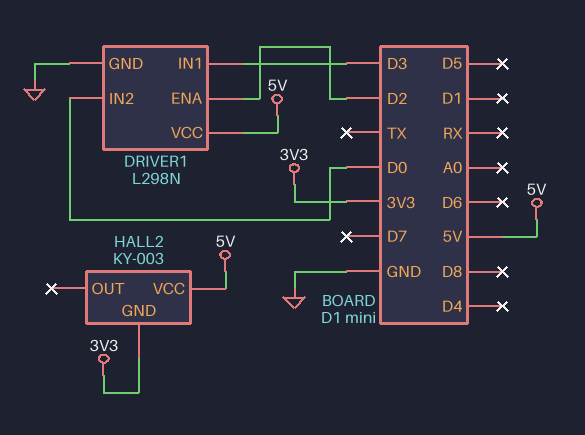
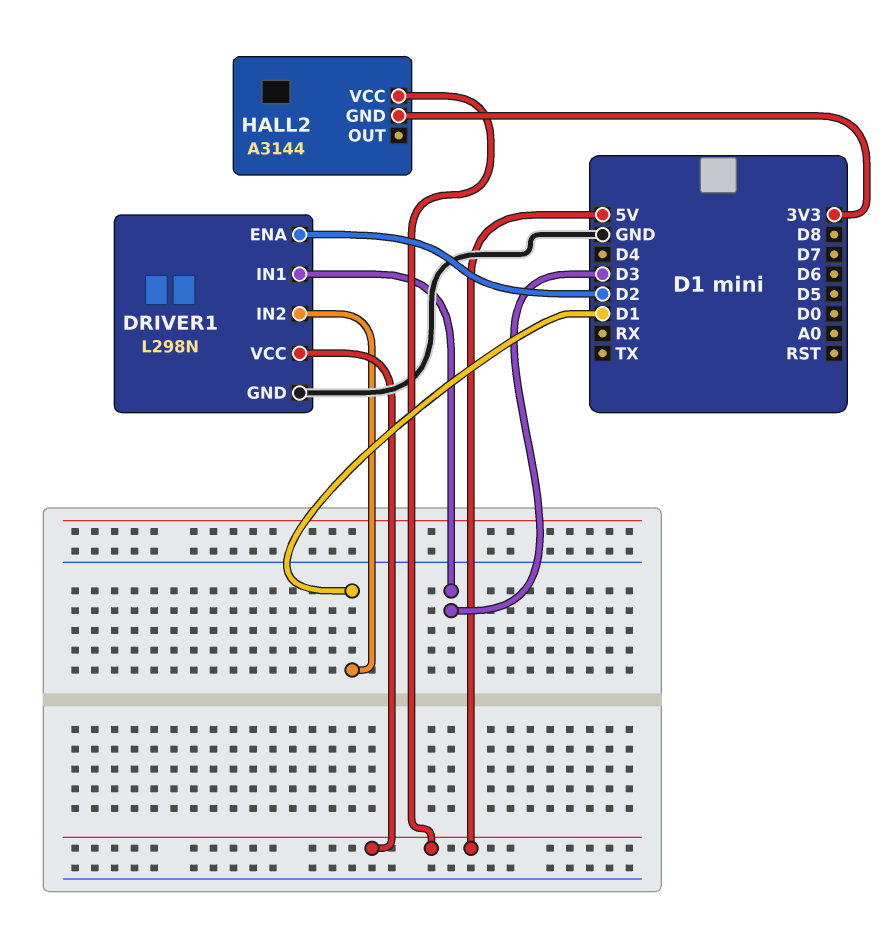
DRIVER1 pin IN2: D0 -> D1
HALL2: KY-003 -> A3144

